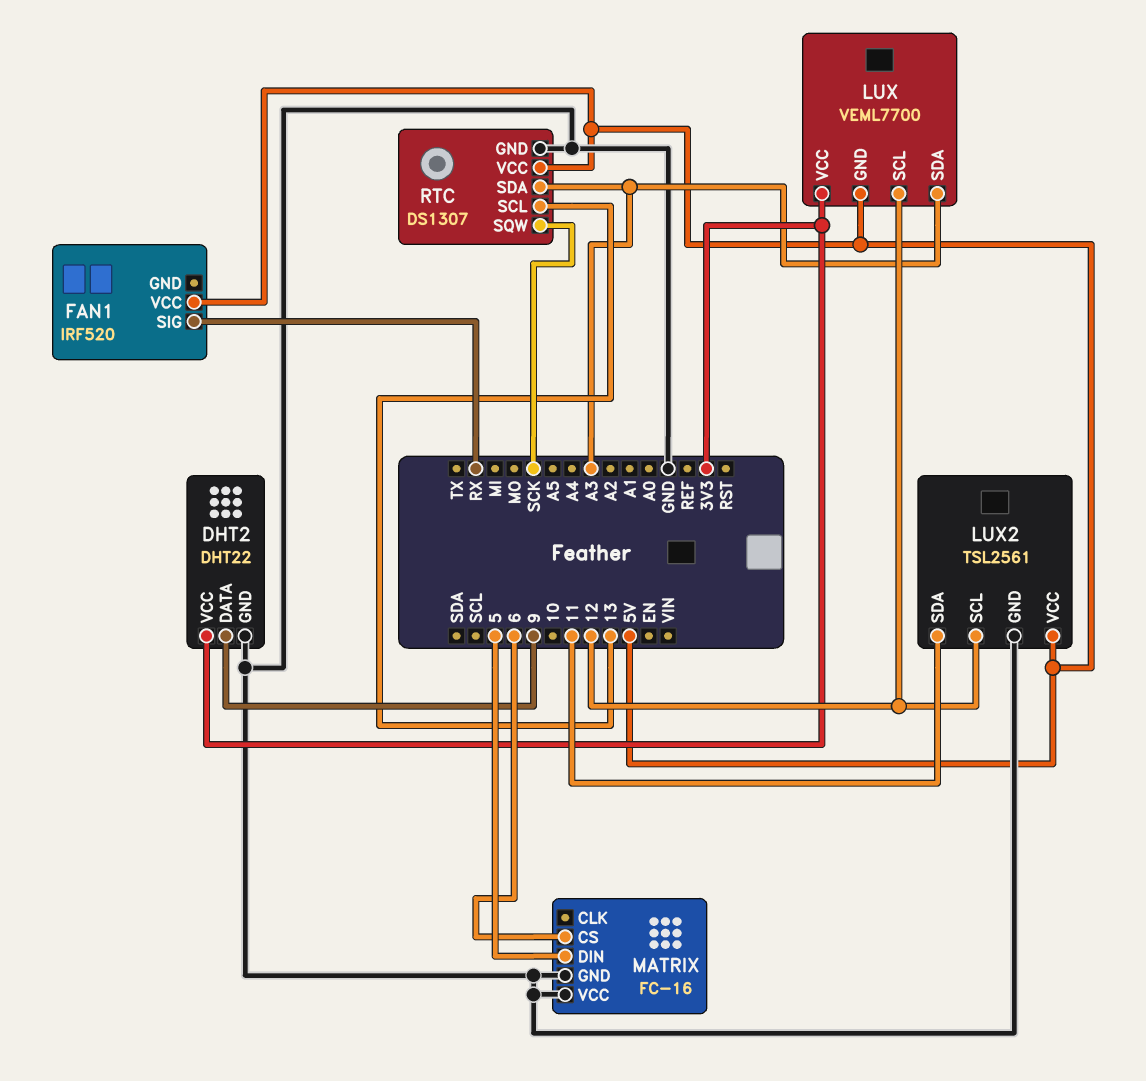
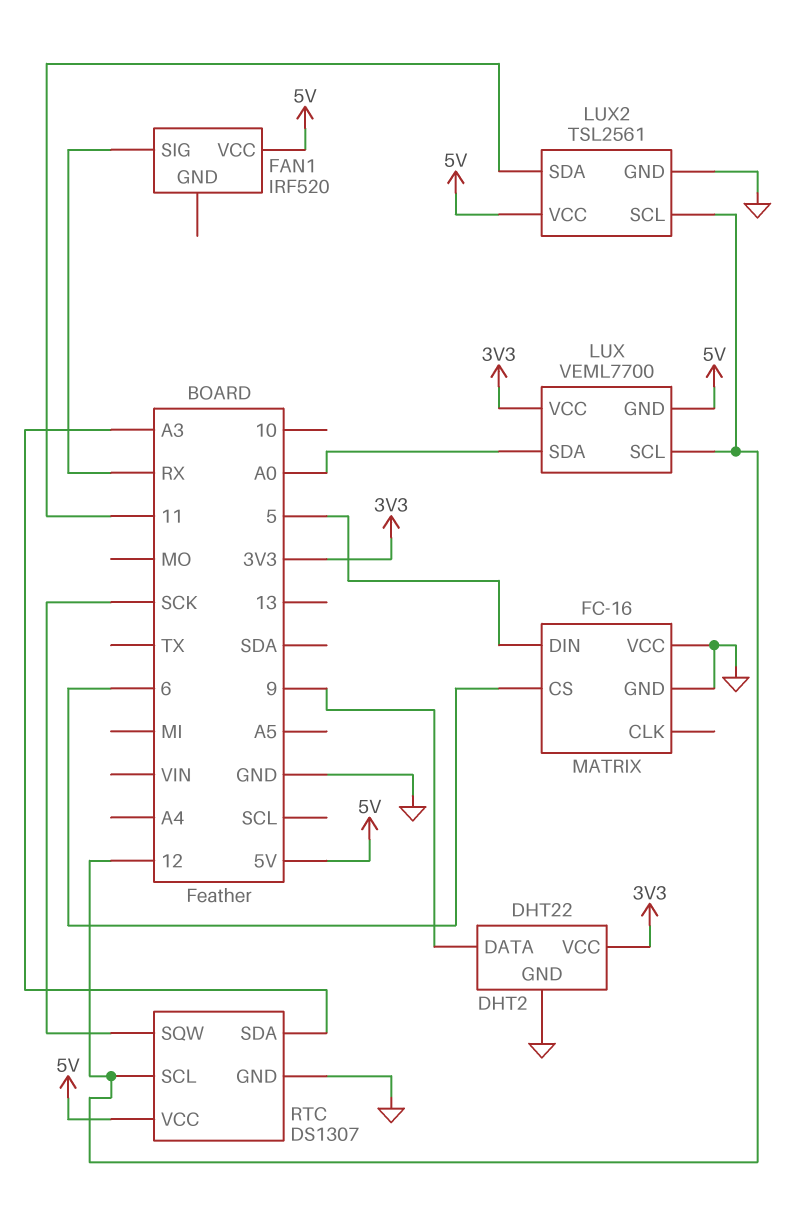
LUX pin SDA: A3 -> A0
RTC pin SCL: 13 -> 12

